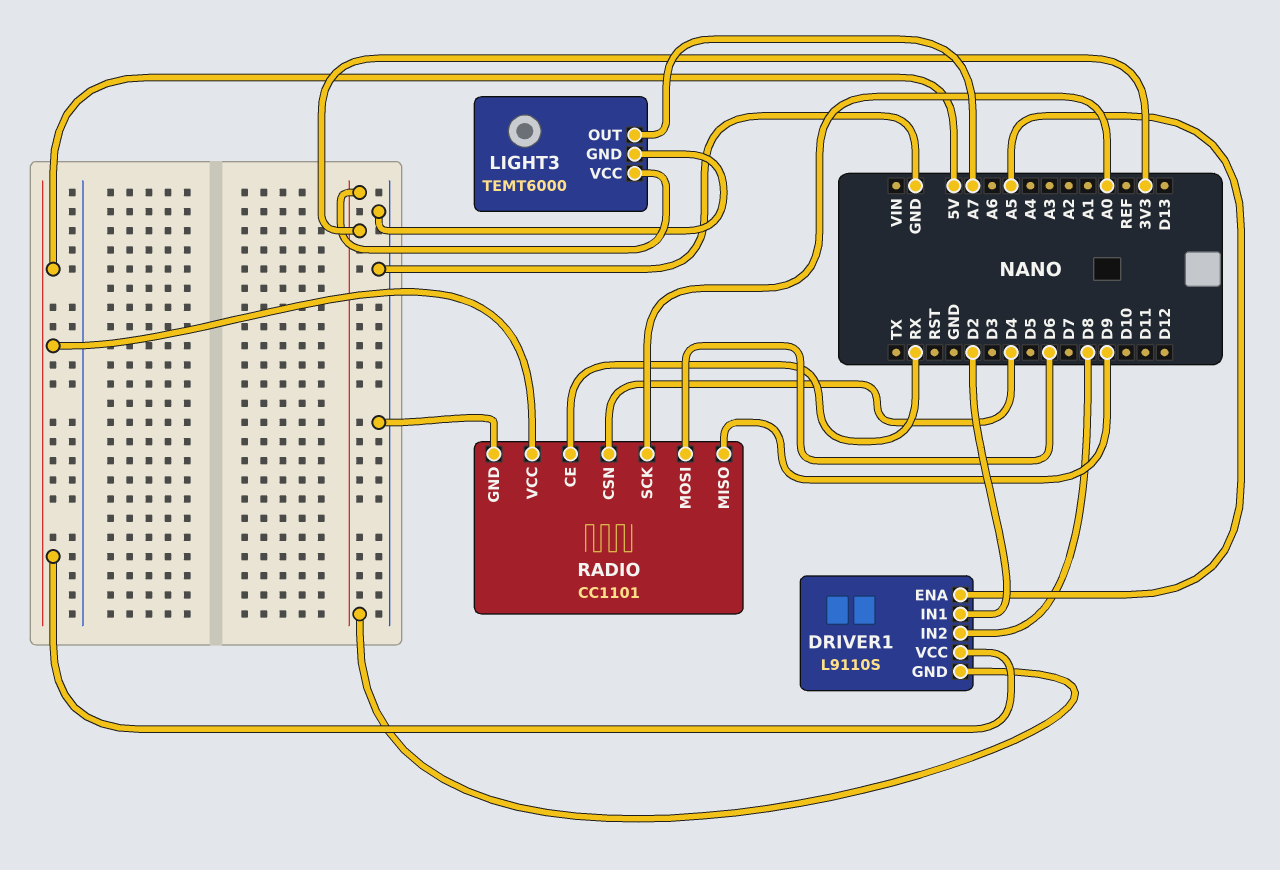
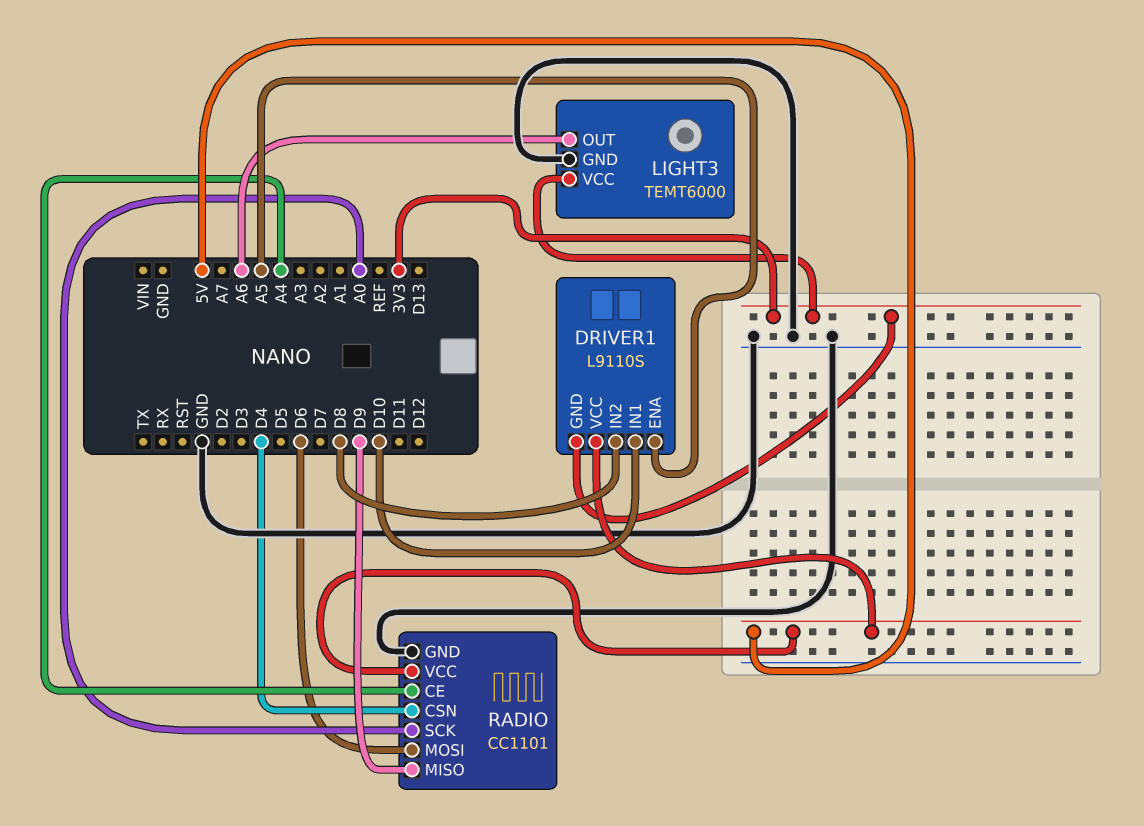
DRIVER1 pin IN1: D2 -> D10
LIGHT3 pin OUT: A7 -> A6
RADIO pin CE: RX -> A4

